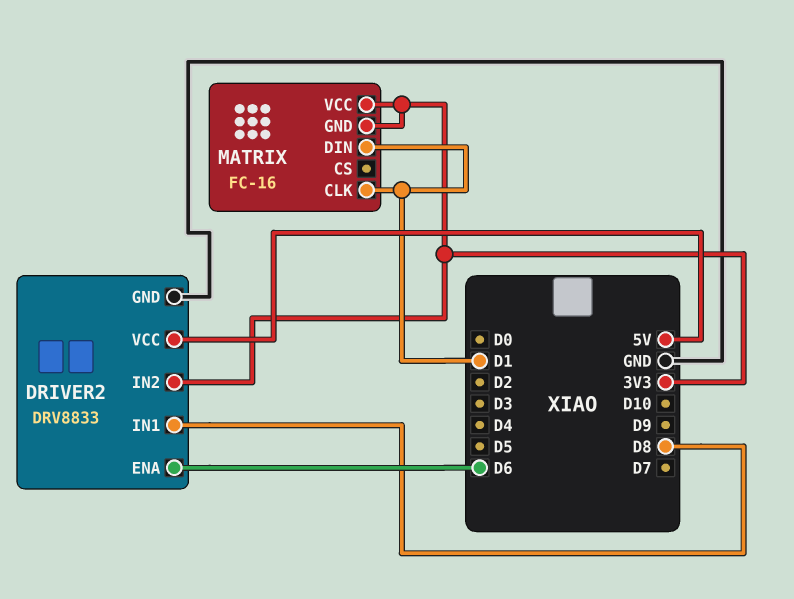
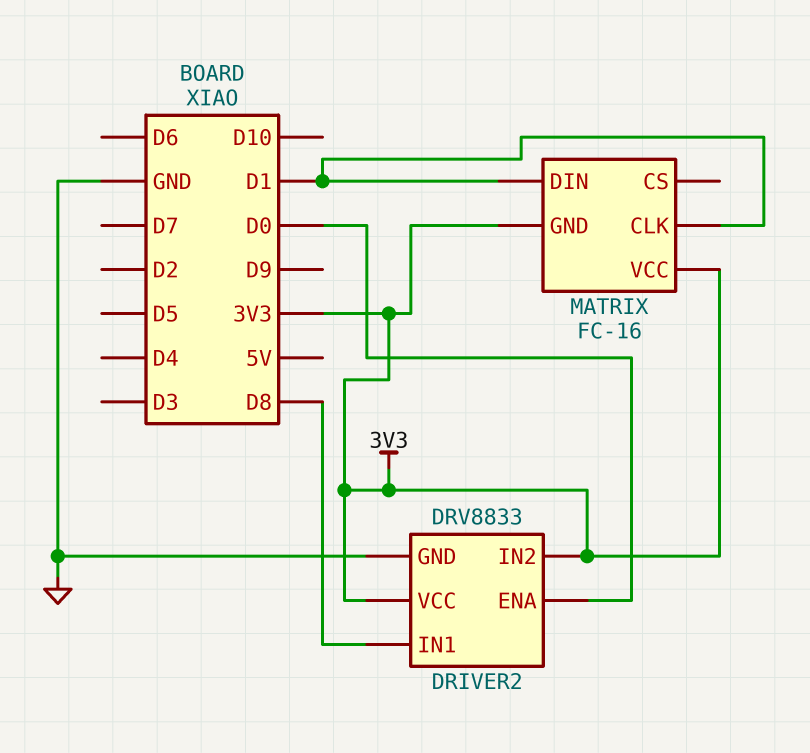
DRIVER2 pin ENA: D6 -> D0
DRIVER2 pin VCC: 5V -> 3V3

